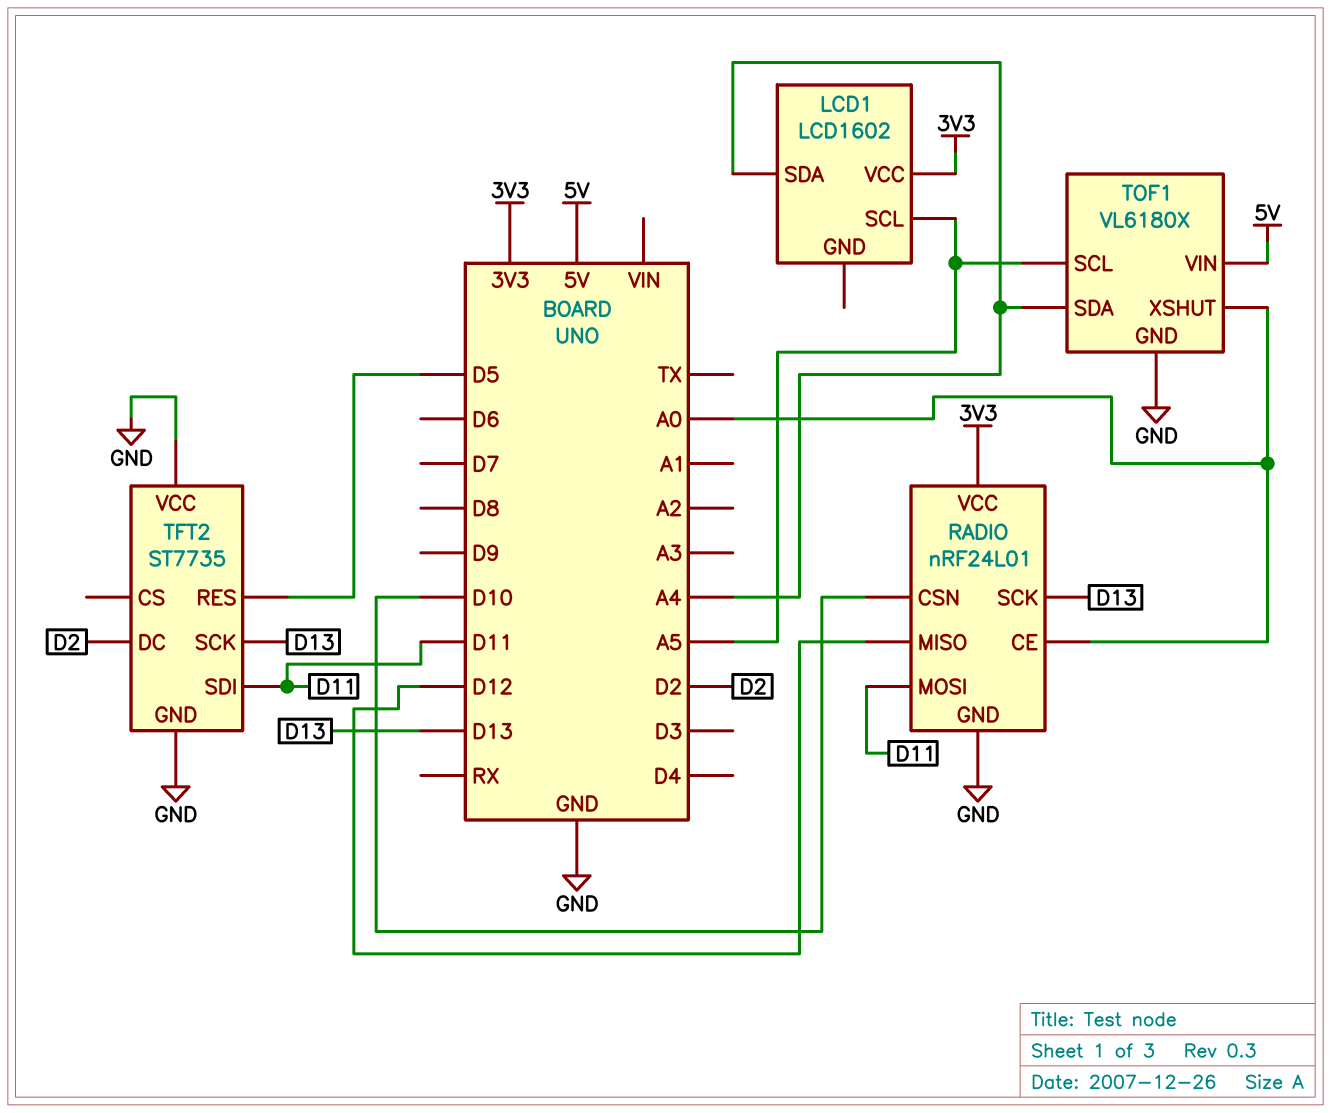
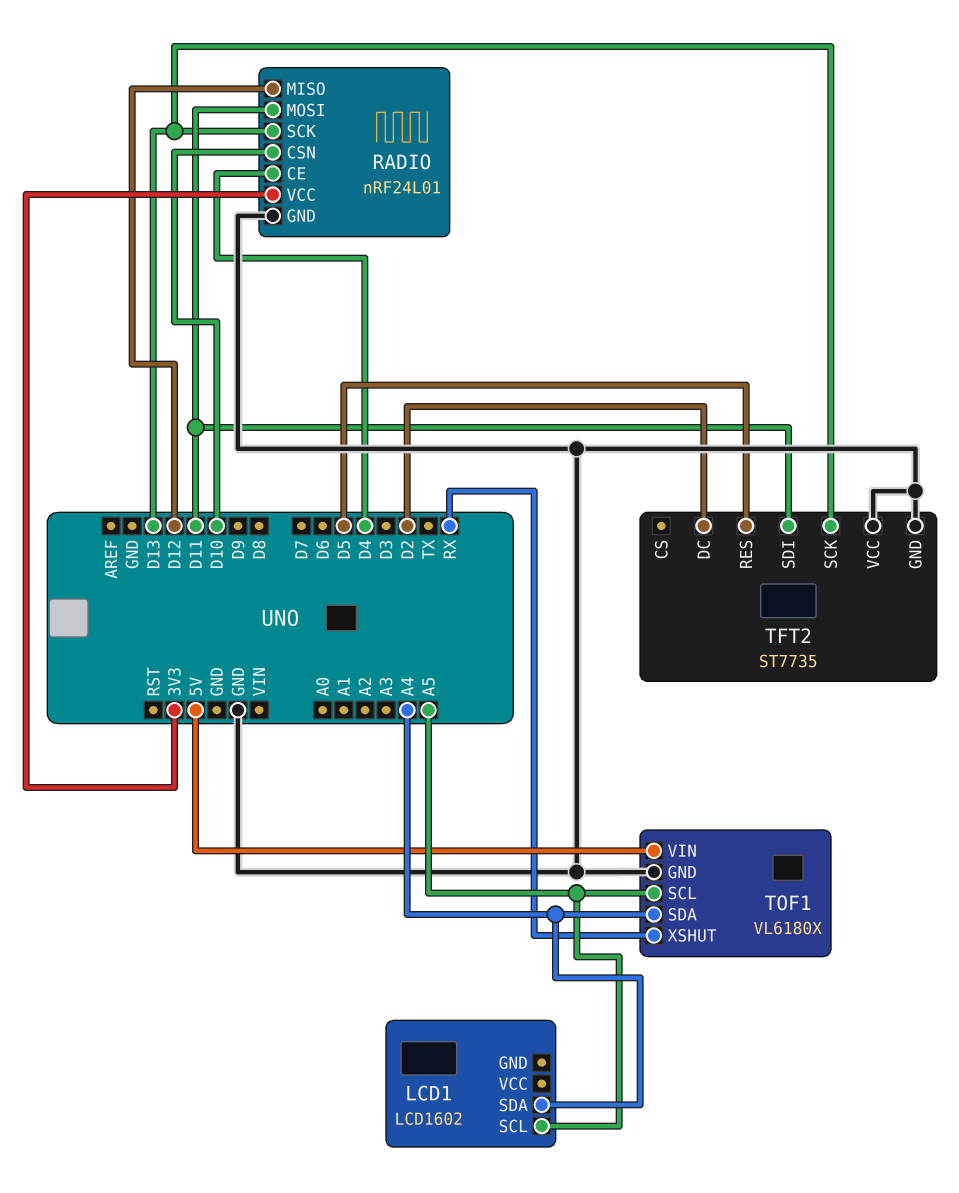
LCD1 pin VCC: 3V3 -> none
RADIO pin CE: A0 -> D4
TOF1 pin XSHUT: A0 -> RX

